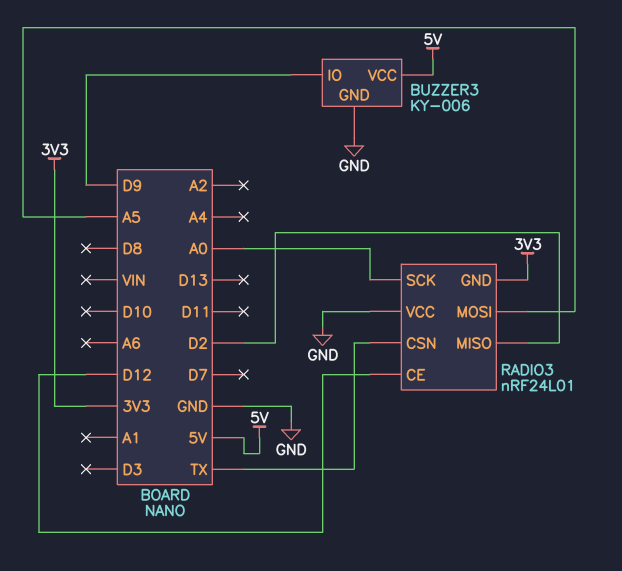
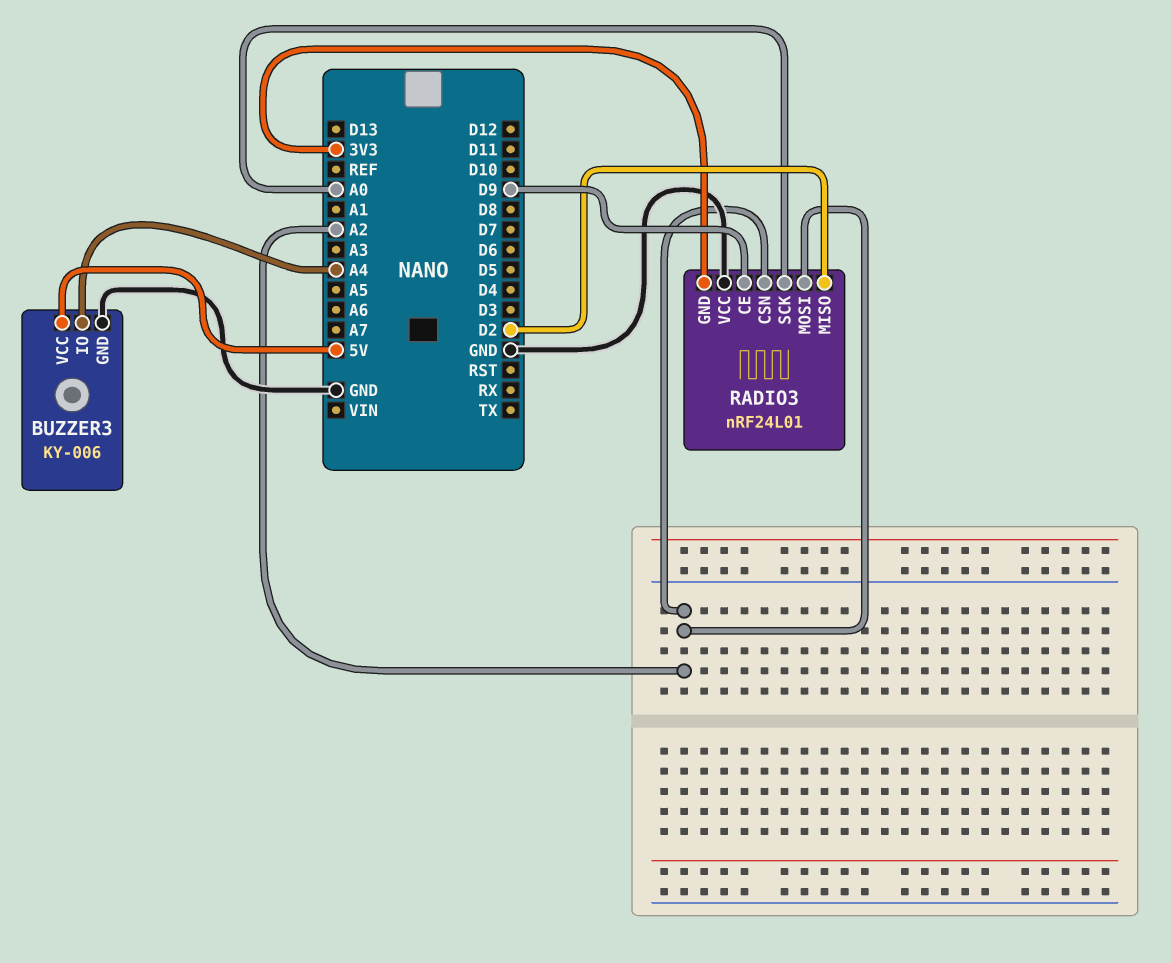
BUZZER3 pin IO: D9 -> A4
RADIO3 pin CE: D12 -> D9
RADIO3 pin CSN: TX -> A2
RADIO3 pin MOSI: A5 -> A2

